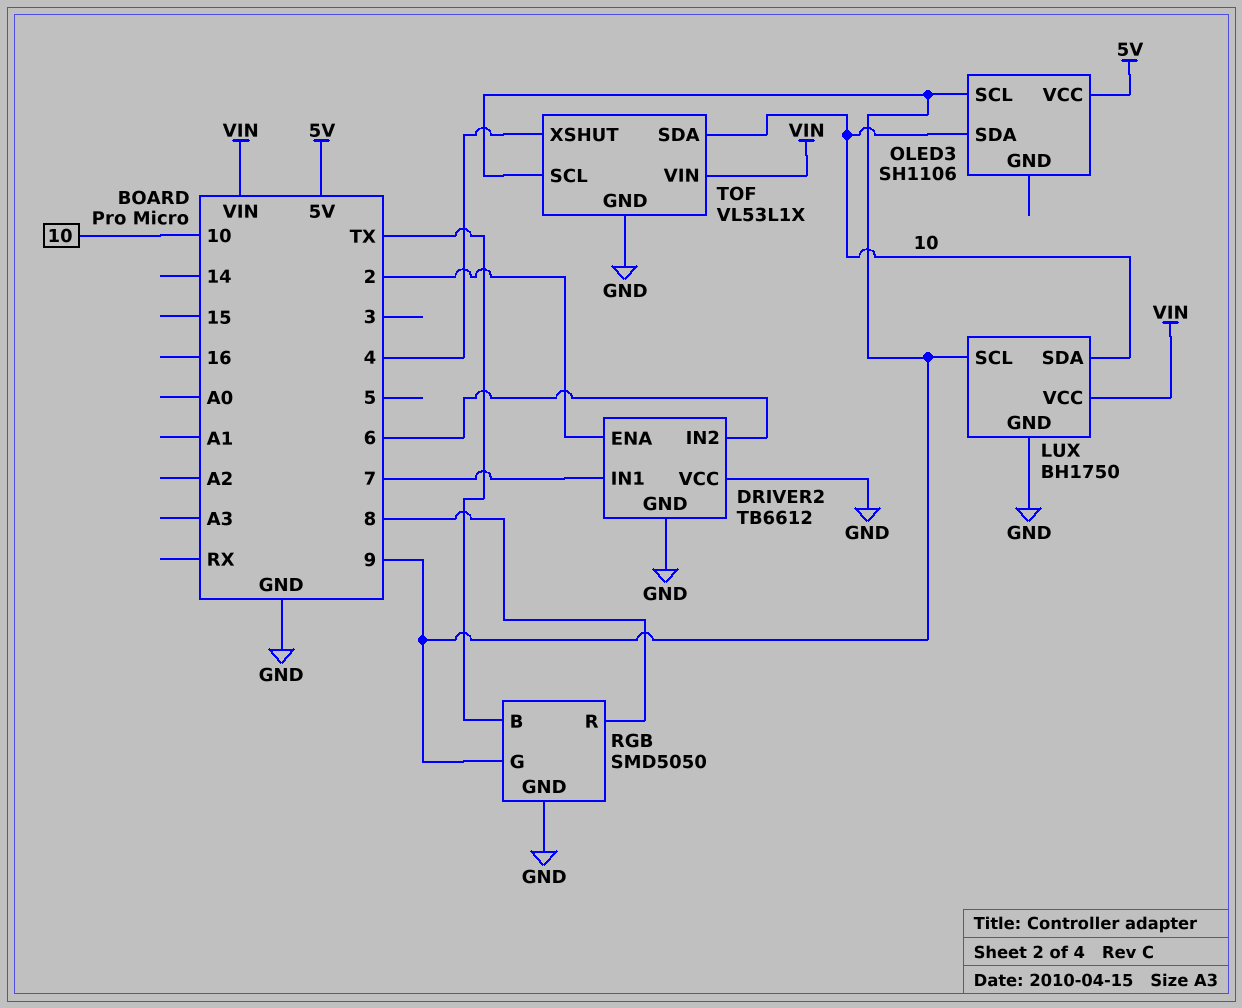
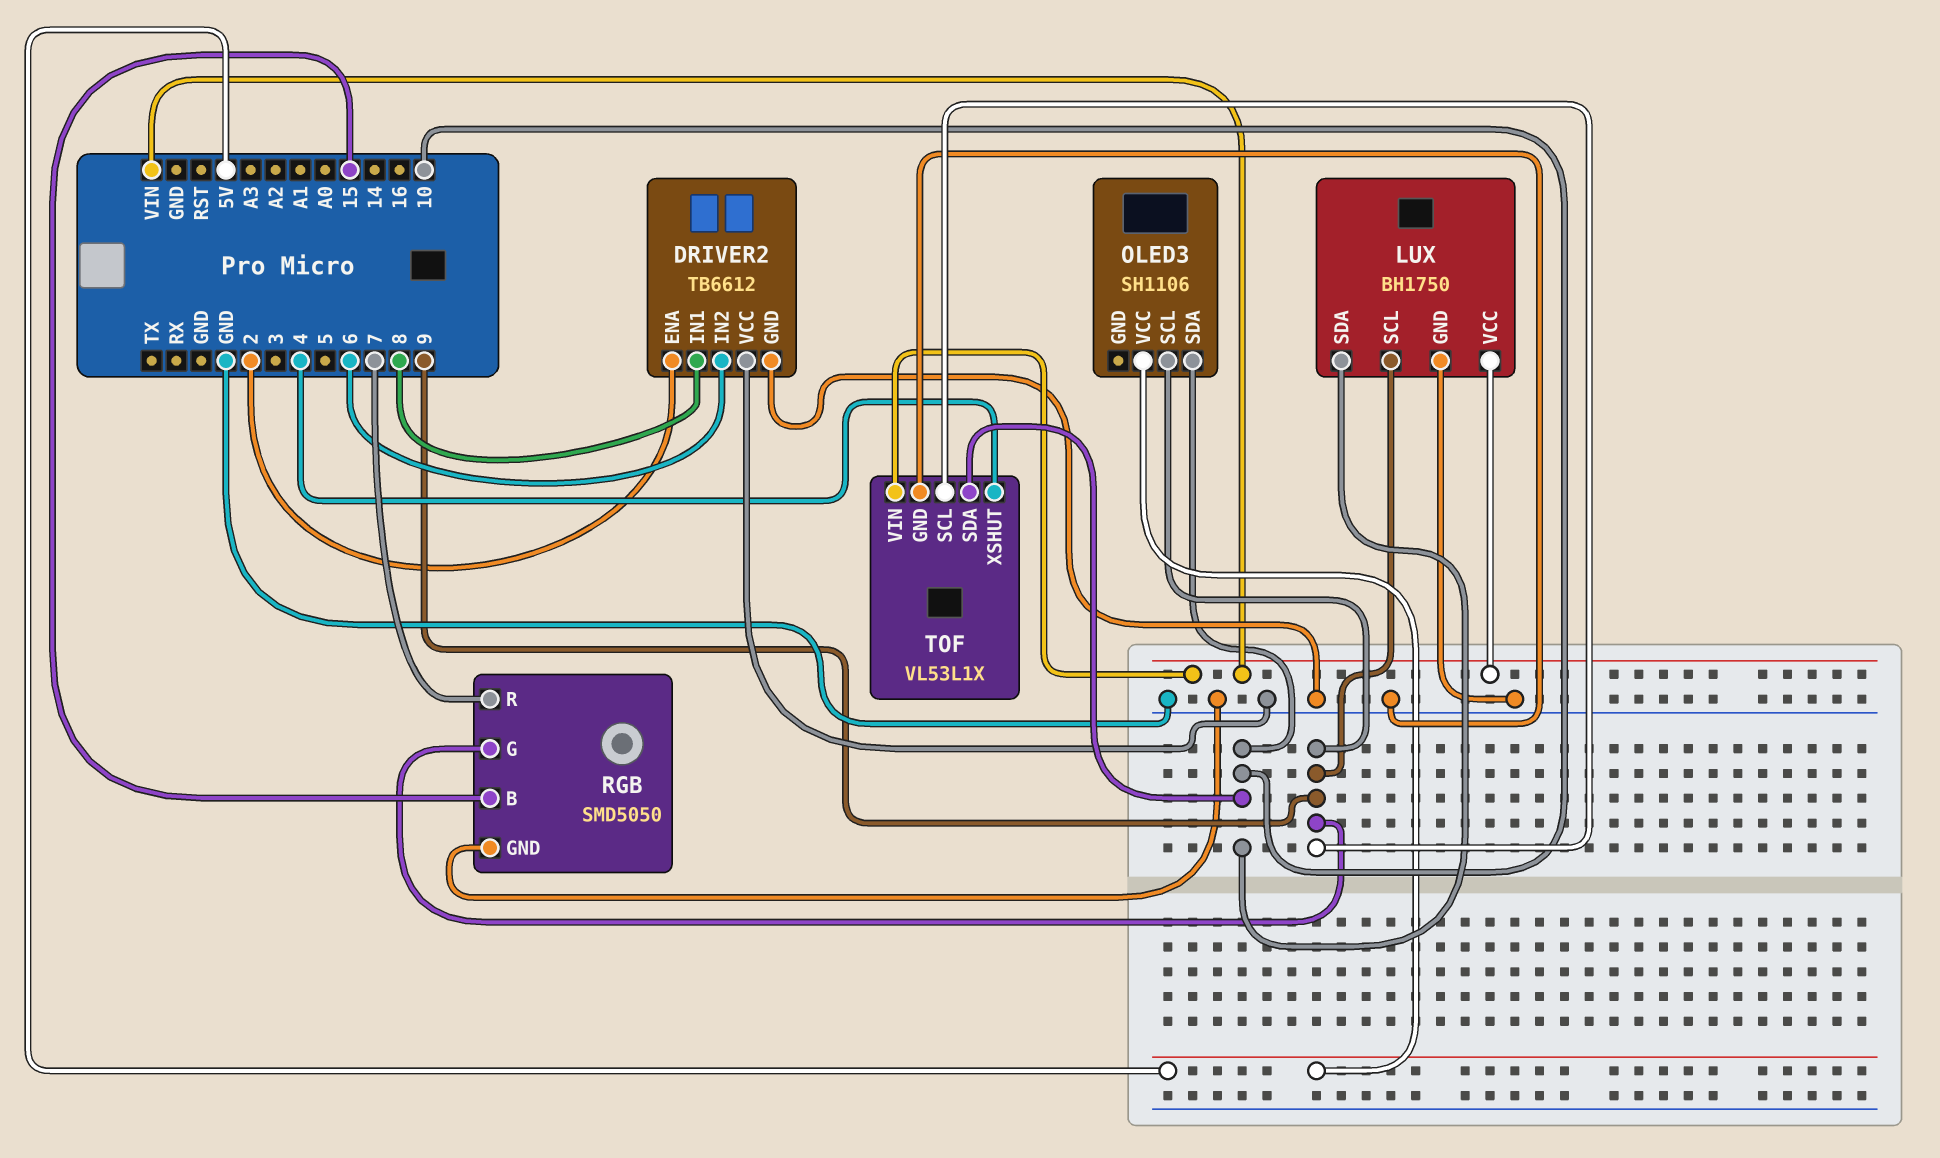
DRIVER2 pin IN1: 7 -> 8
RGB pin B: TX -> 15
RGB pin R: 8 -> 7

